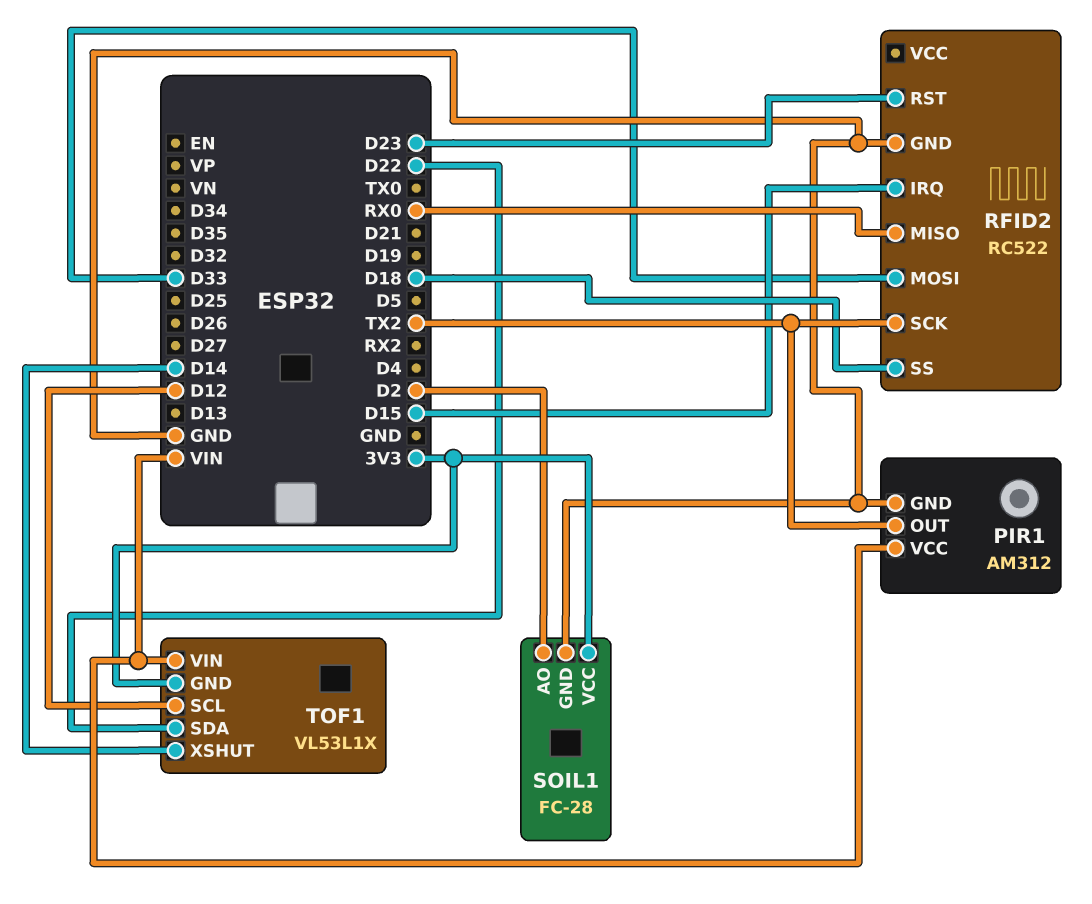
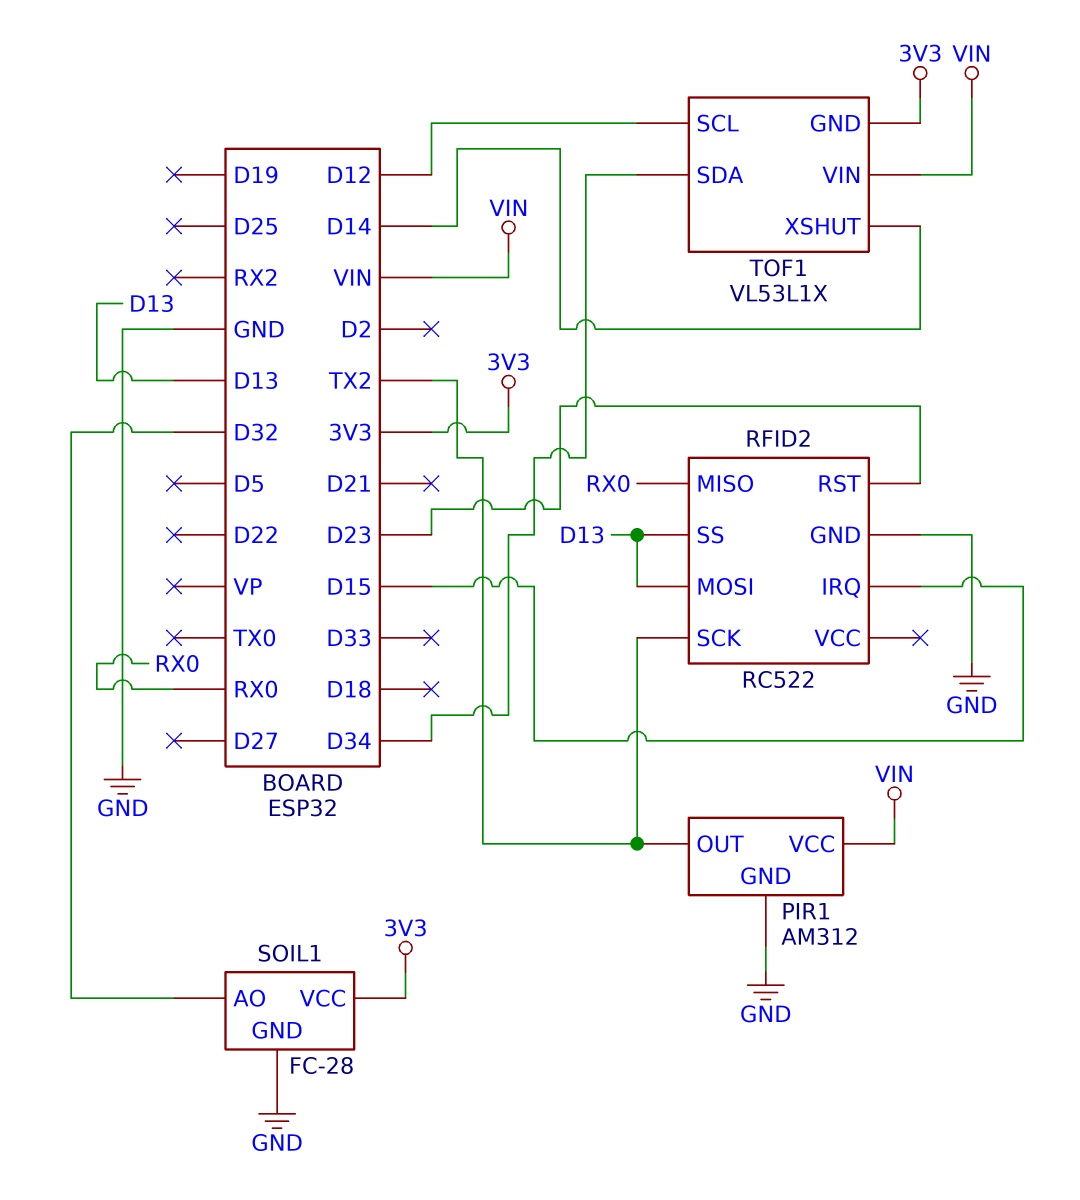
RFID2 pin MOSI: D33 -> D13
RFID2 pin SS: D18 -> D13
SOIL1 pin AO: D2 -> D32
TOF1 pin SDA: D22 -> D34

